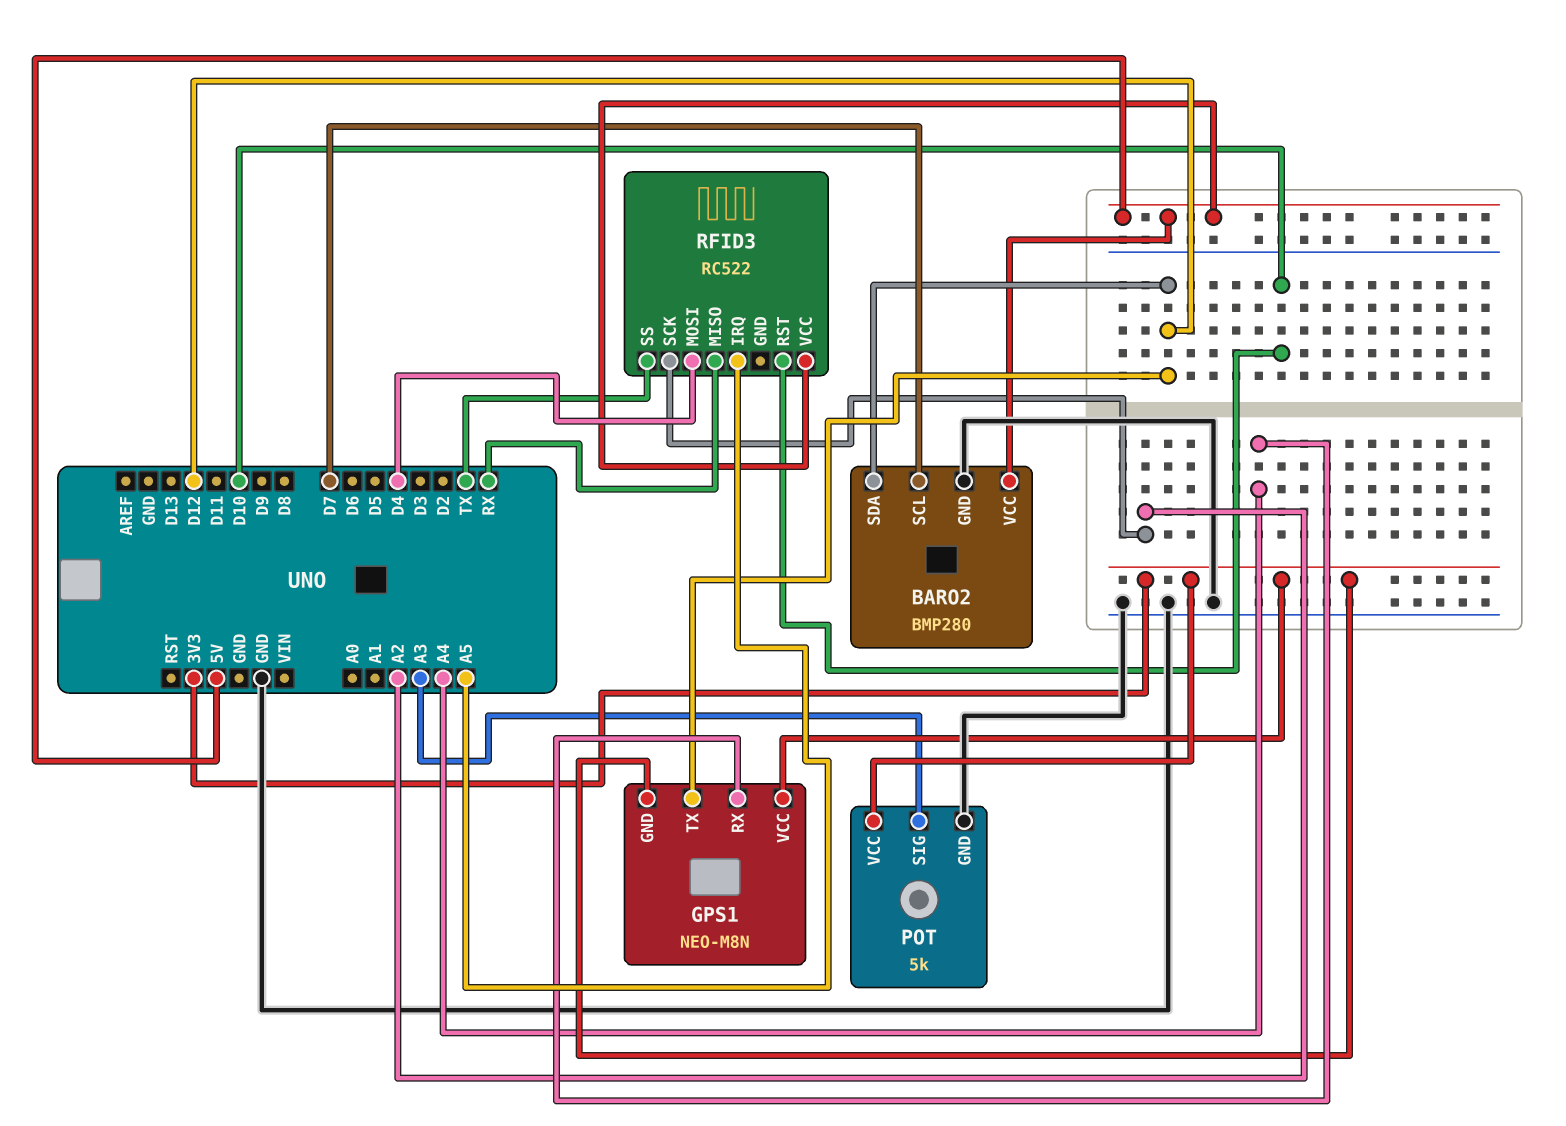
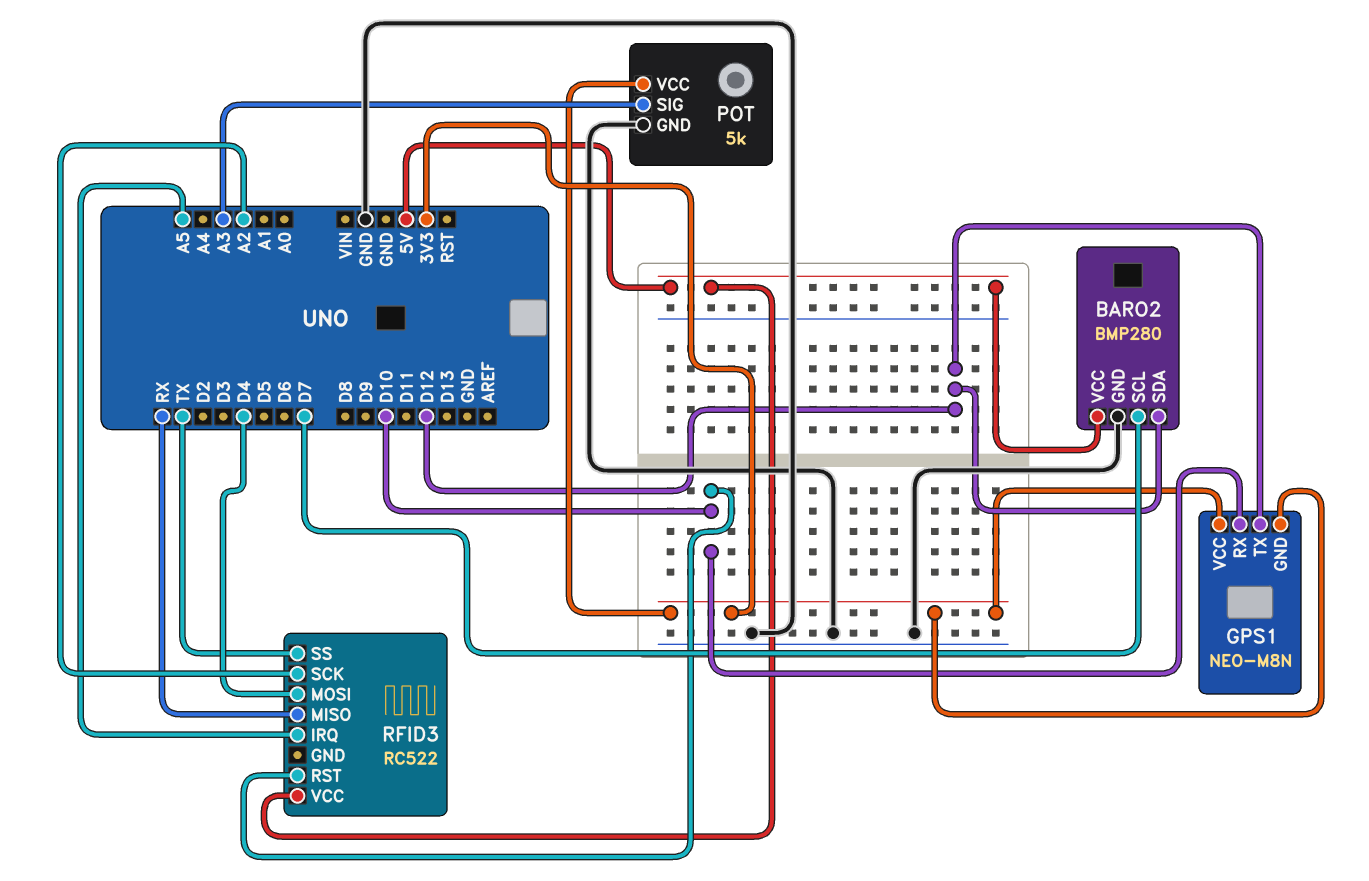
GPS1 pin RX: A4 -> D10

